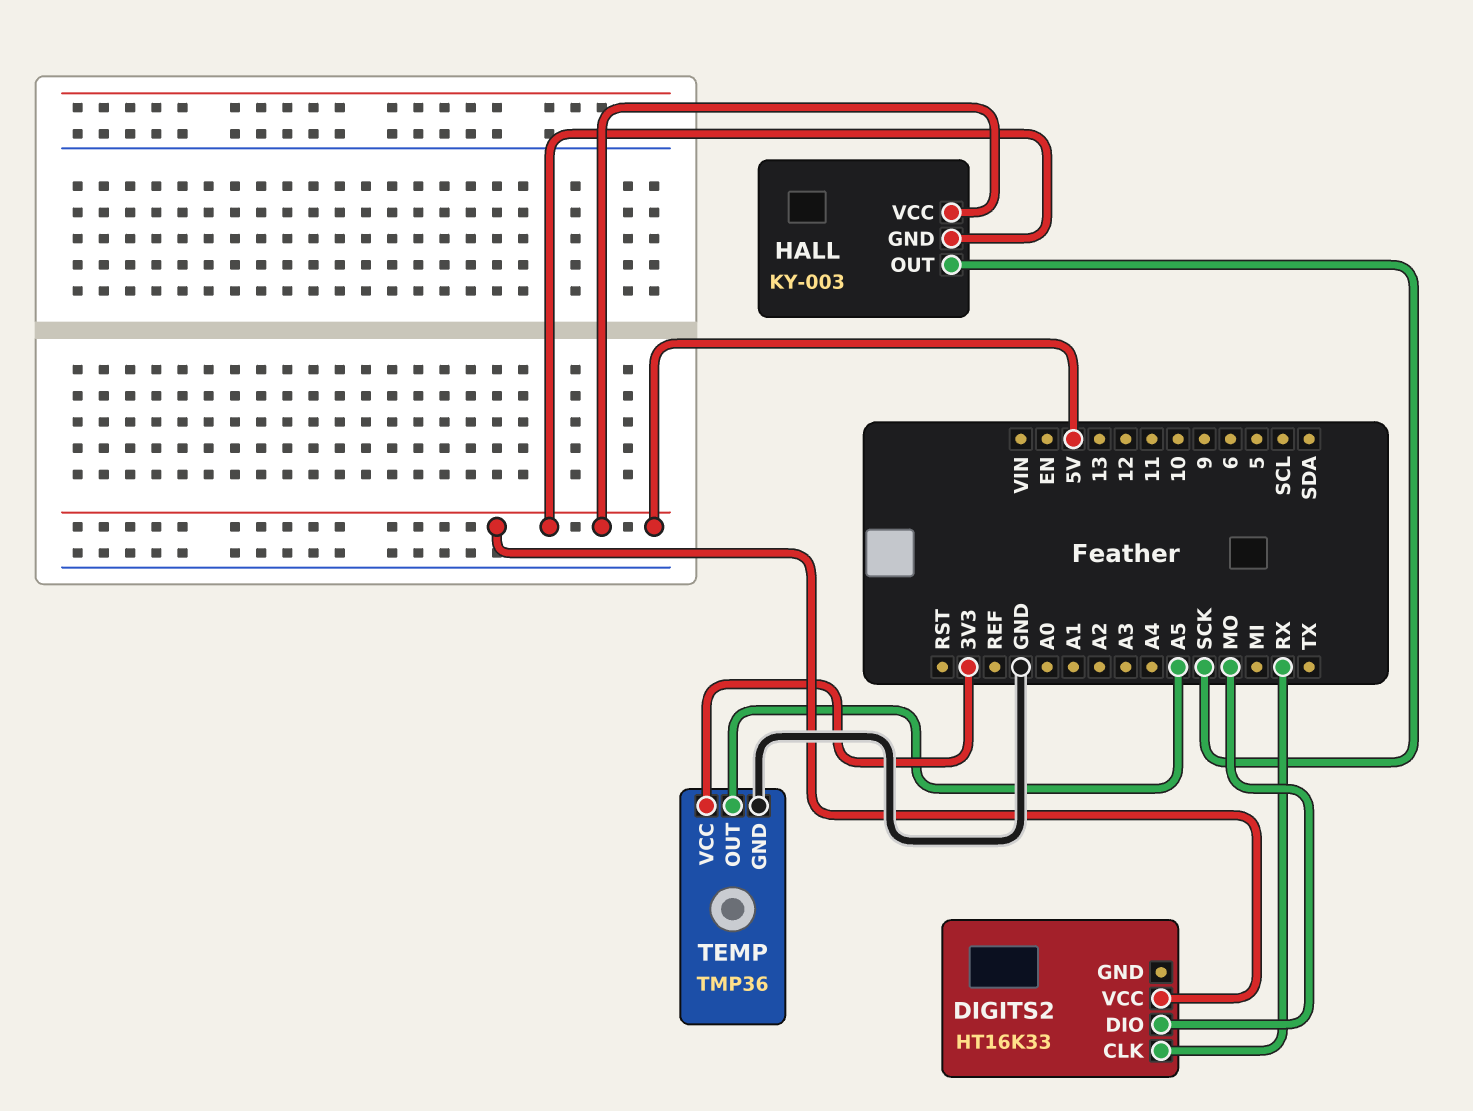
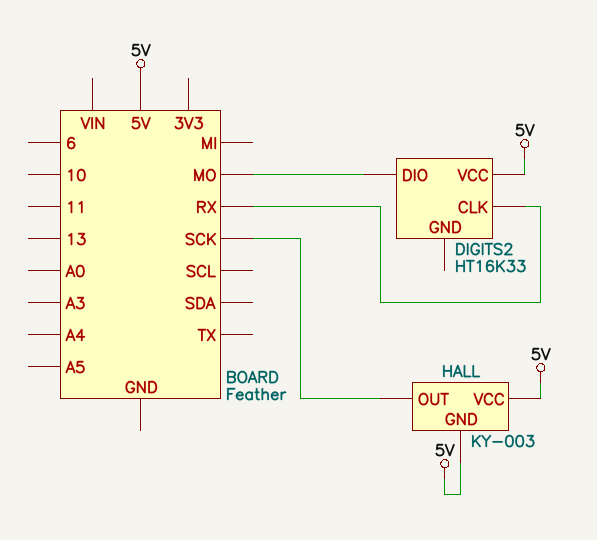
TEMP: TMP36 -> none
TEMP pin GND: GND -> none
TEMP pin OUT: A5 -> none
TEMP pin VCC: 3V3 -> none

